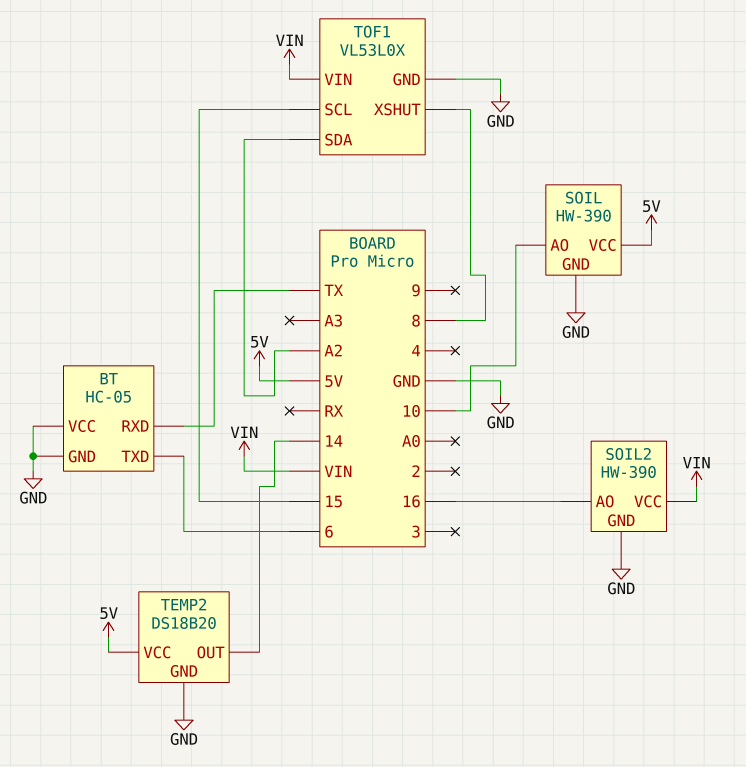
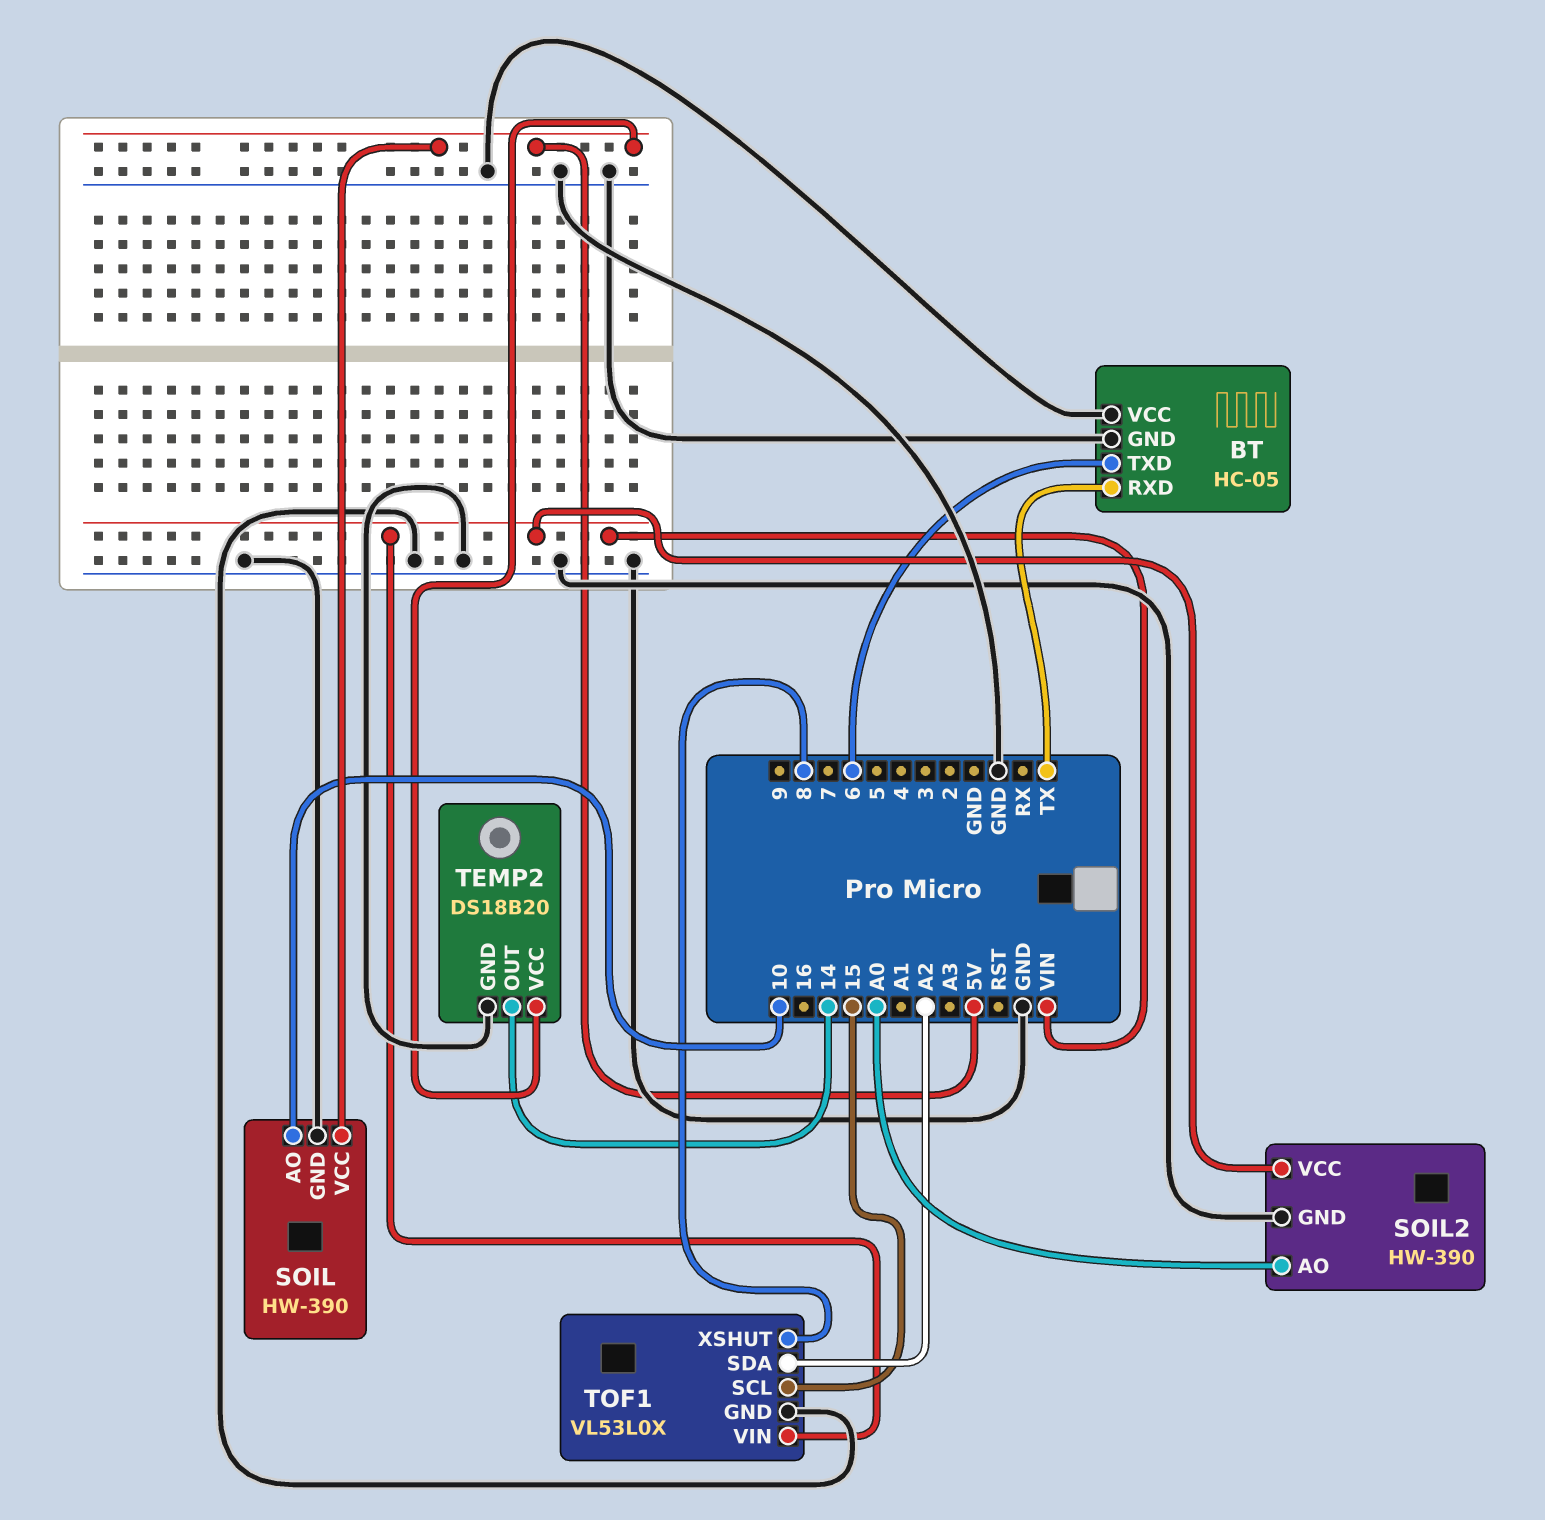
SOIL2 pin AO: 16 -> A0

